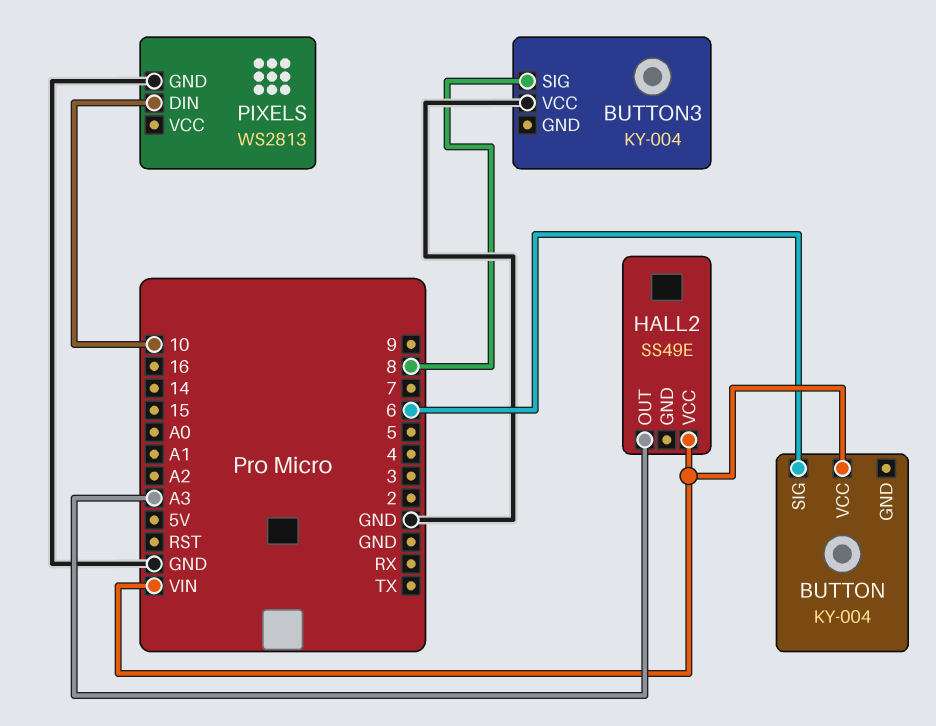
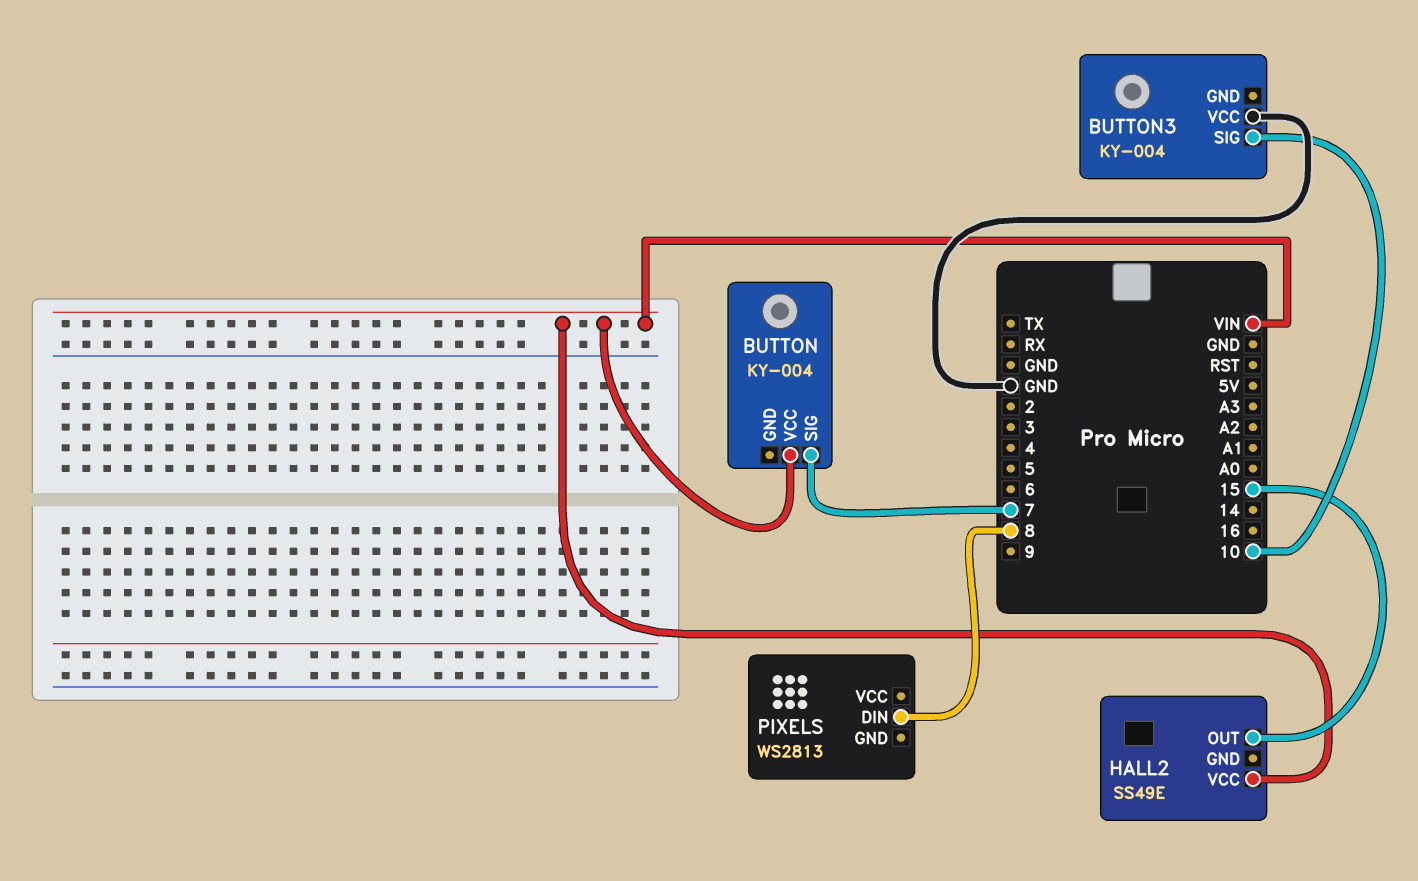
BUTTON pin SIG: 6 -> 7
BUTTON3 pin SIG: 8 -> 10
HALL2 pin OUT: A3 -> 15
PIXELS pin DIN: 10 -> 8
PIXELS pin GND: GND -> none

